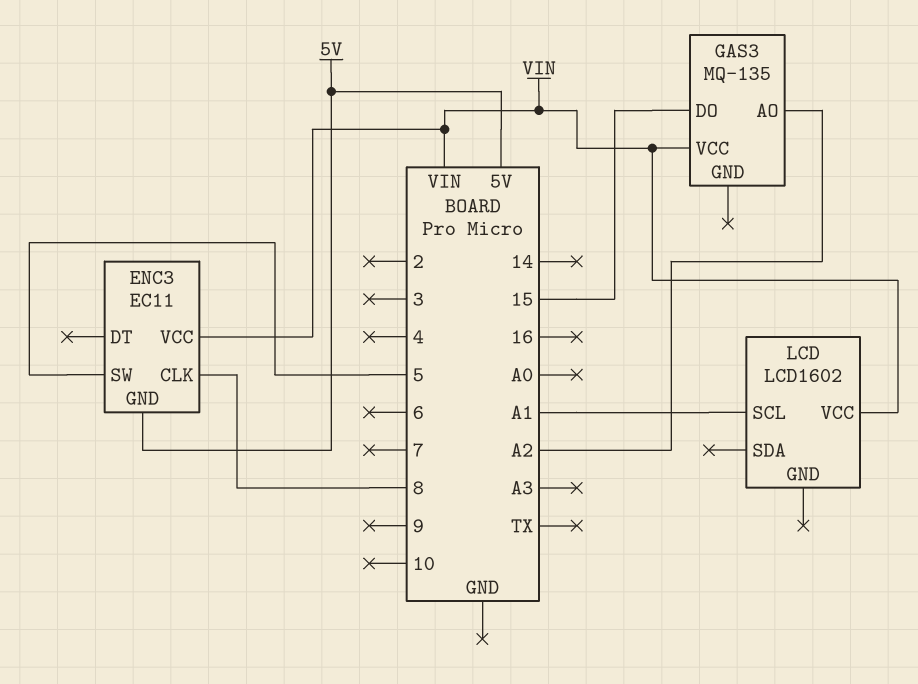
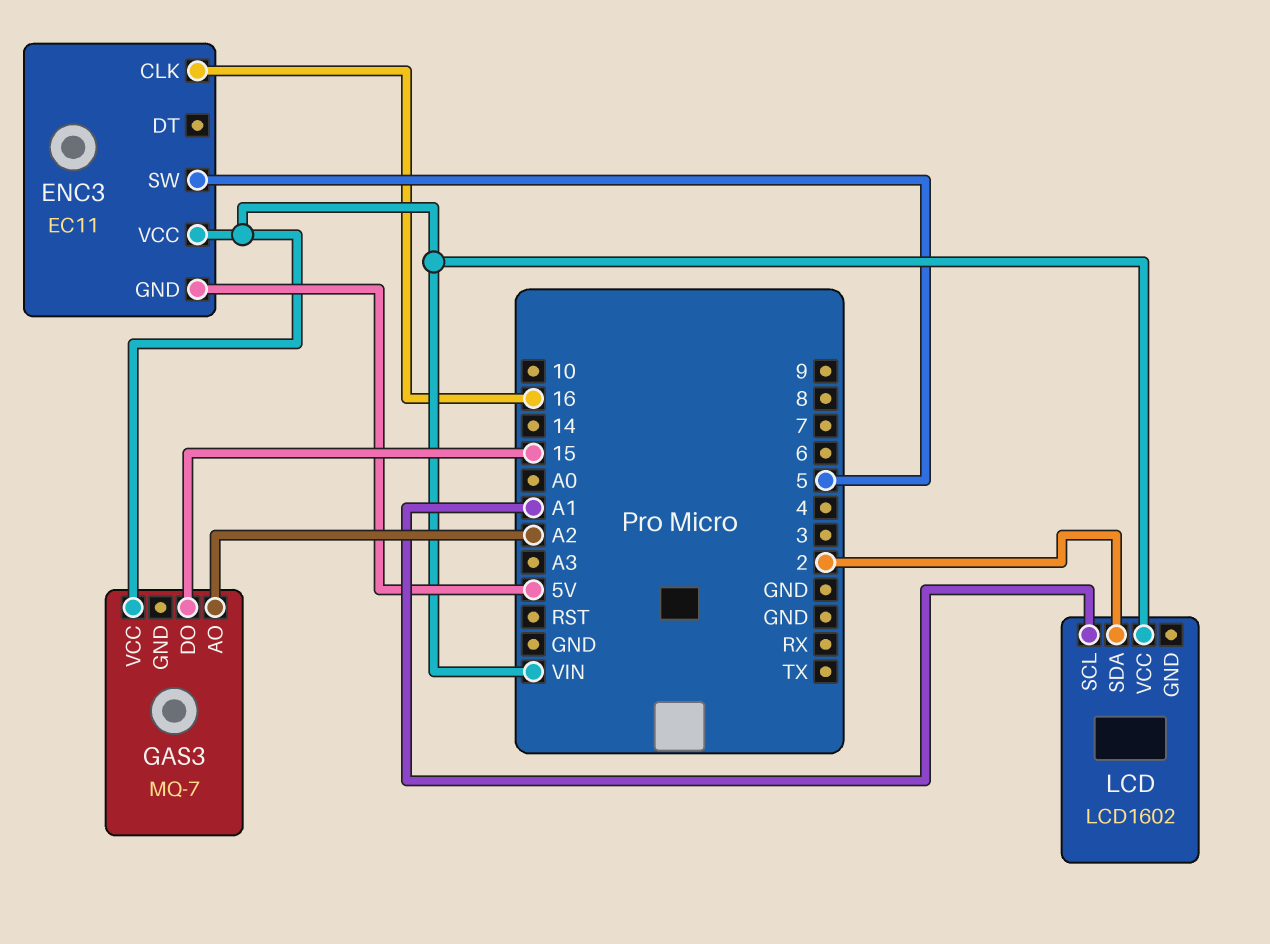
ENC3 pin CLK: 8 -> 16
GAS3: MQ-135 -> MQ-7
LCD pin SDA: none -> 2

